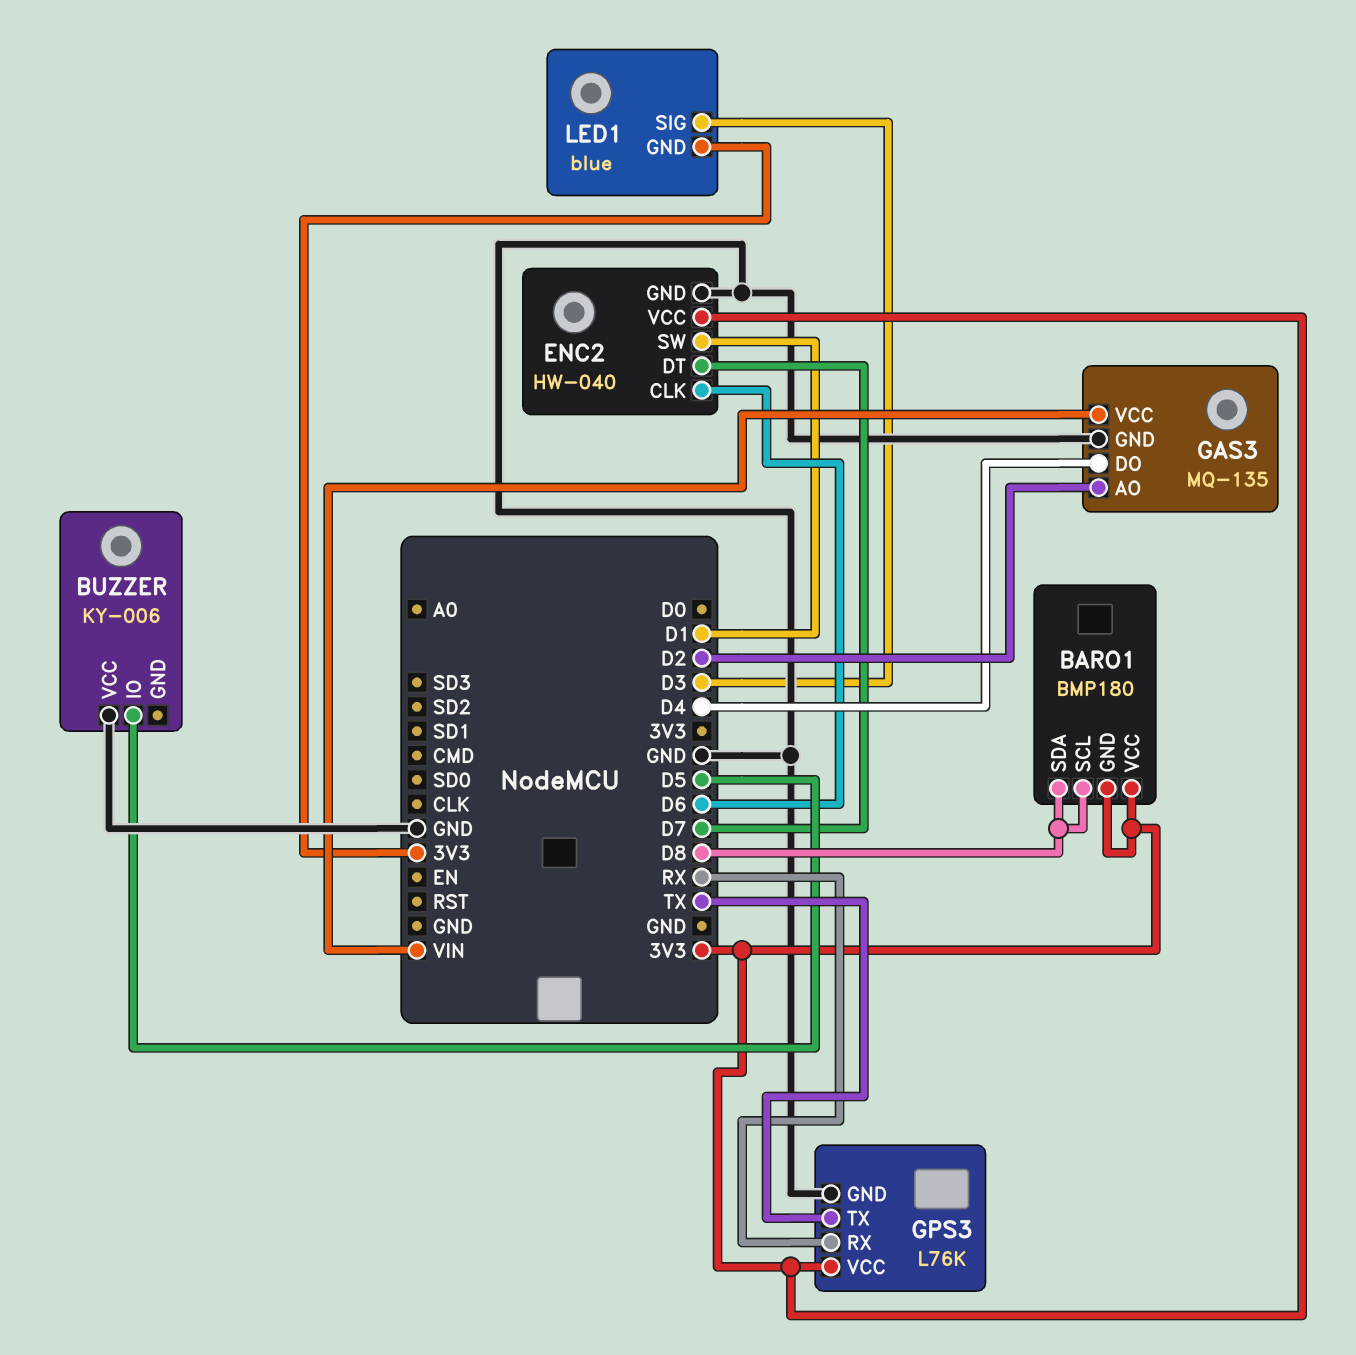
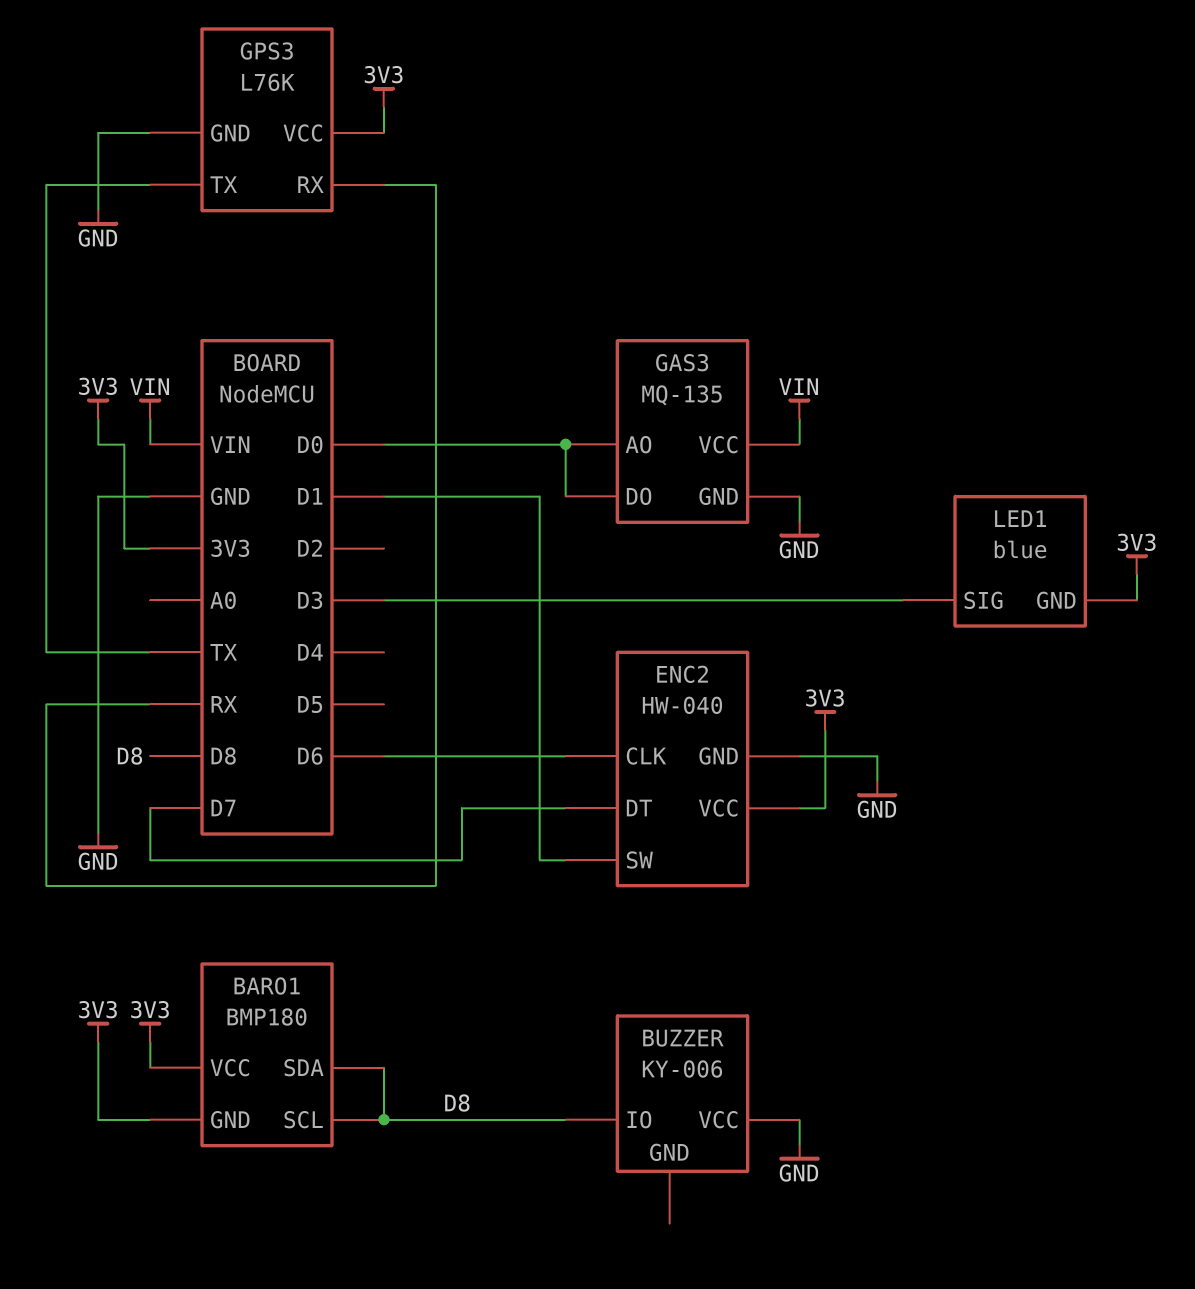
BUZZER pin IO: D5 -> D8
GAS3 pin AO: D2 -> D0
GAS3 pin DO: D4 -> D0

